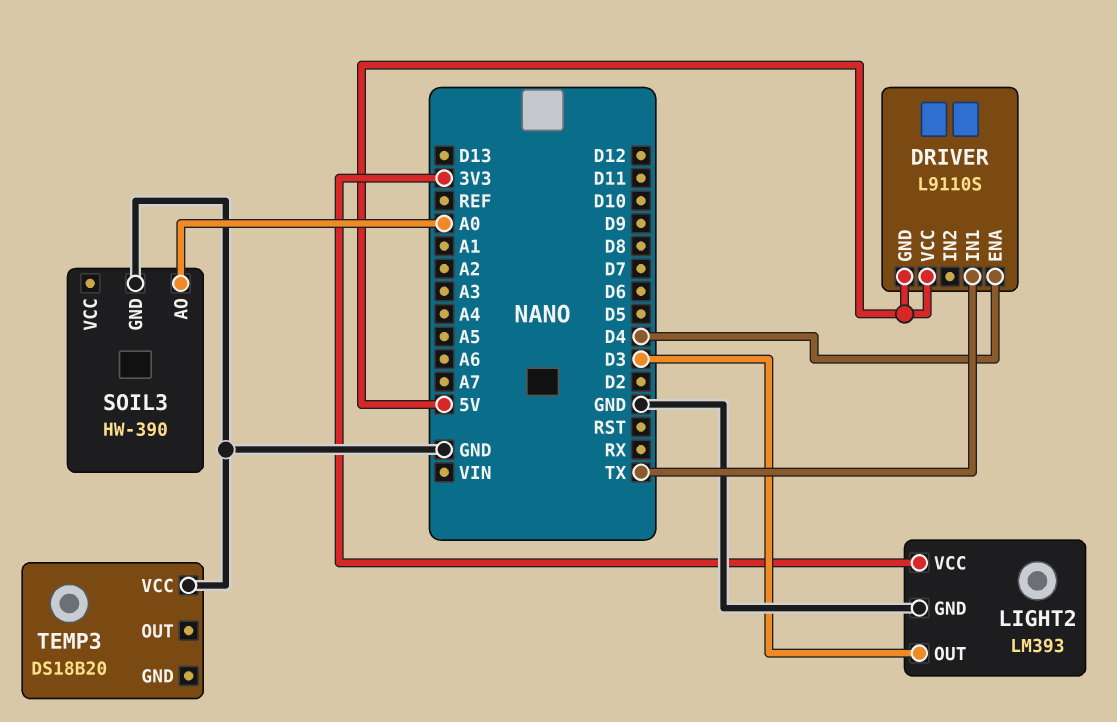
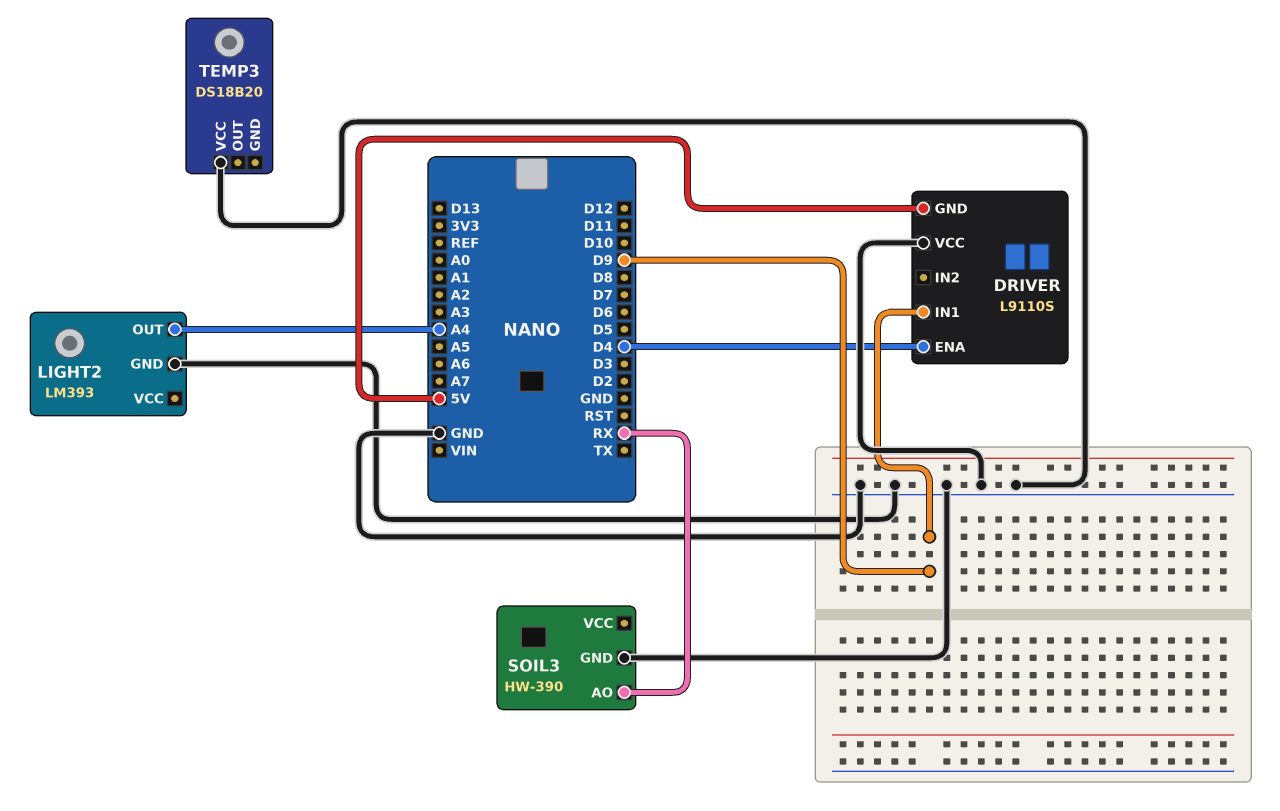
DRIVER pin IN1: TX -> D9
DRIVER pin VCC: 5V -> GND
LIGHT2 pin OUT: D3 -> A4
LIGHT2 pin VCC: 3V3 -> none
SOIL3 pin AO: A0 -> RX

